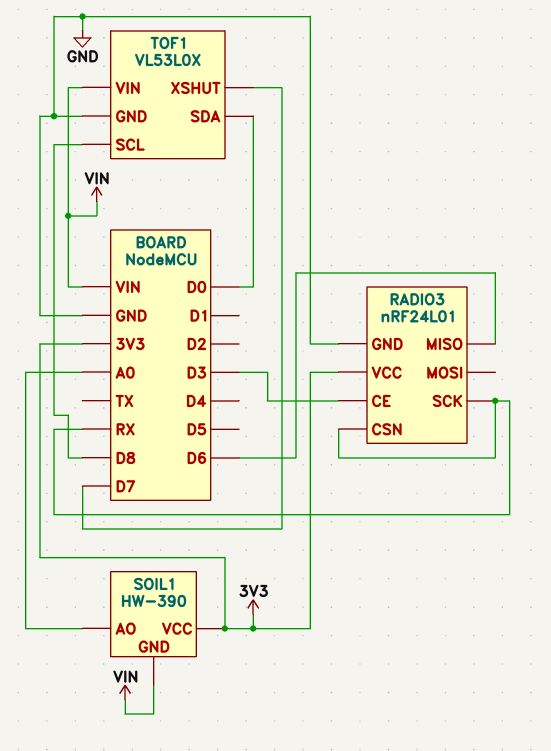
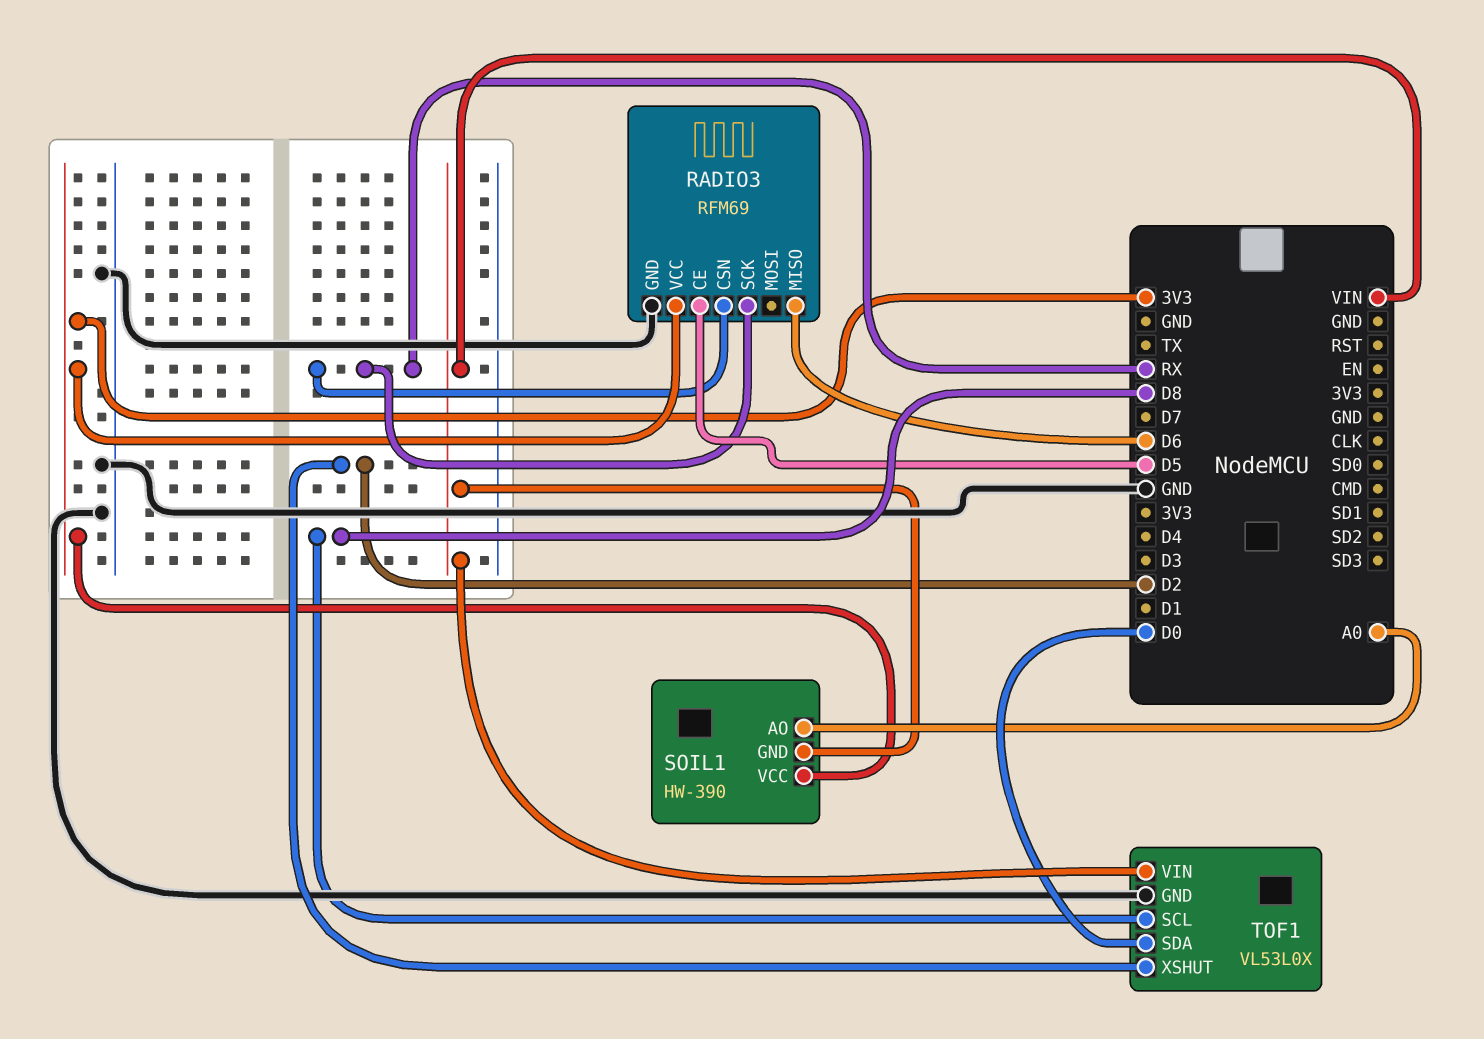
RADIO3: nRF24L01 -> RFM69
RADIO3 pin CE: D3 -> D5
TOF1 pin XSHUT: D7 -> D2

